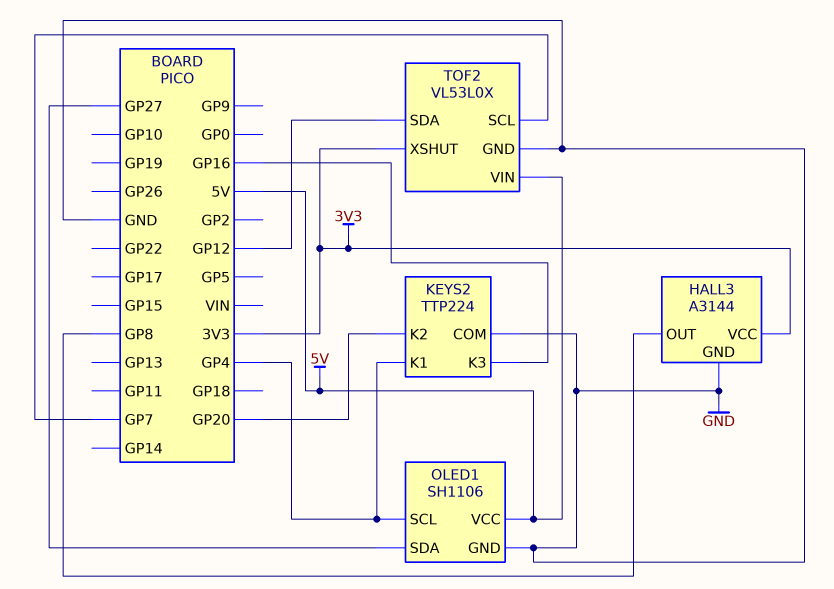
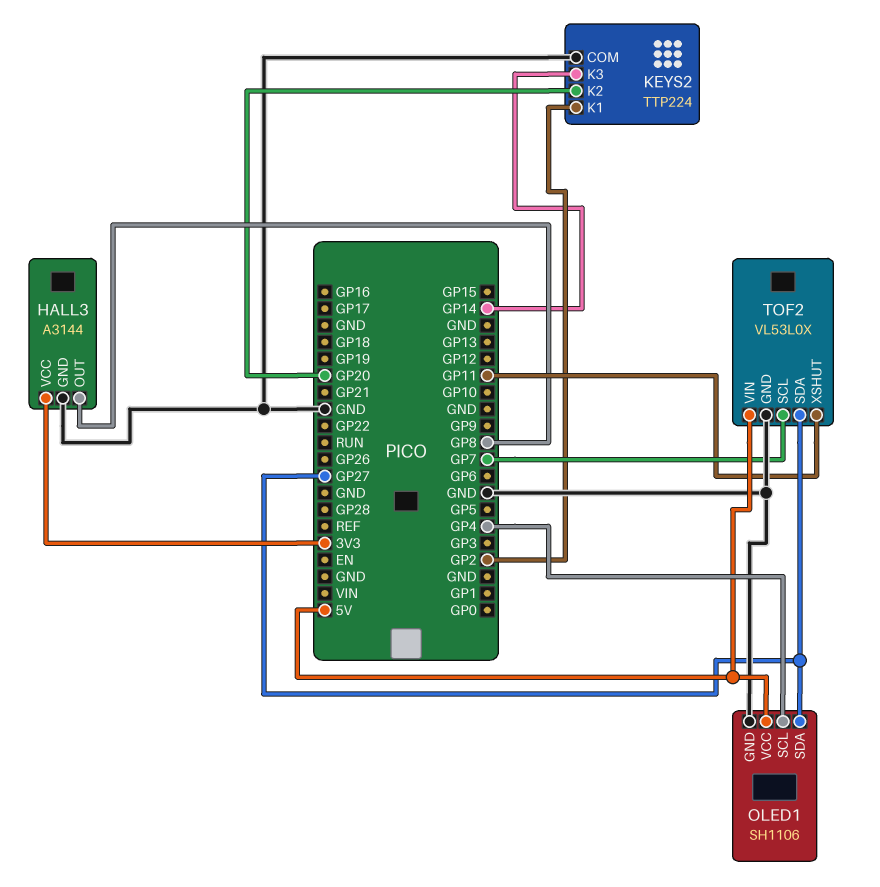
KEYS2 pin K1: GP4 -> GP2
KEYS2 pin K3: GP16 -> GP14
TOF2 pin SDA: GP12 -> GP27
TOF2 pin XSHUT: 3V3 -> GP11

